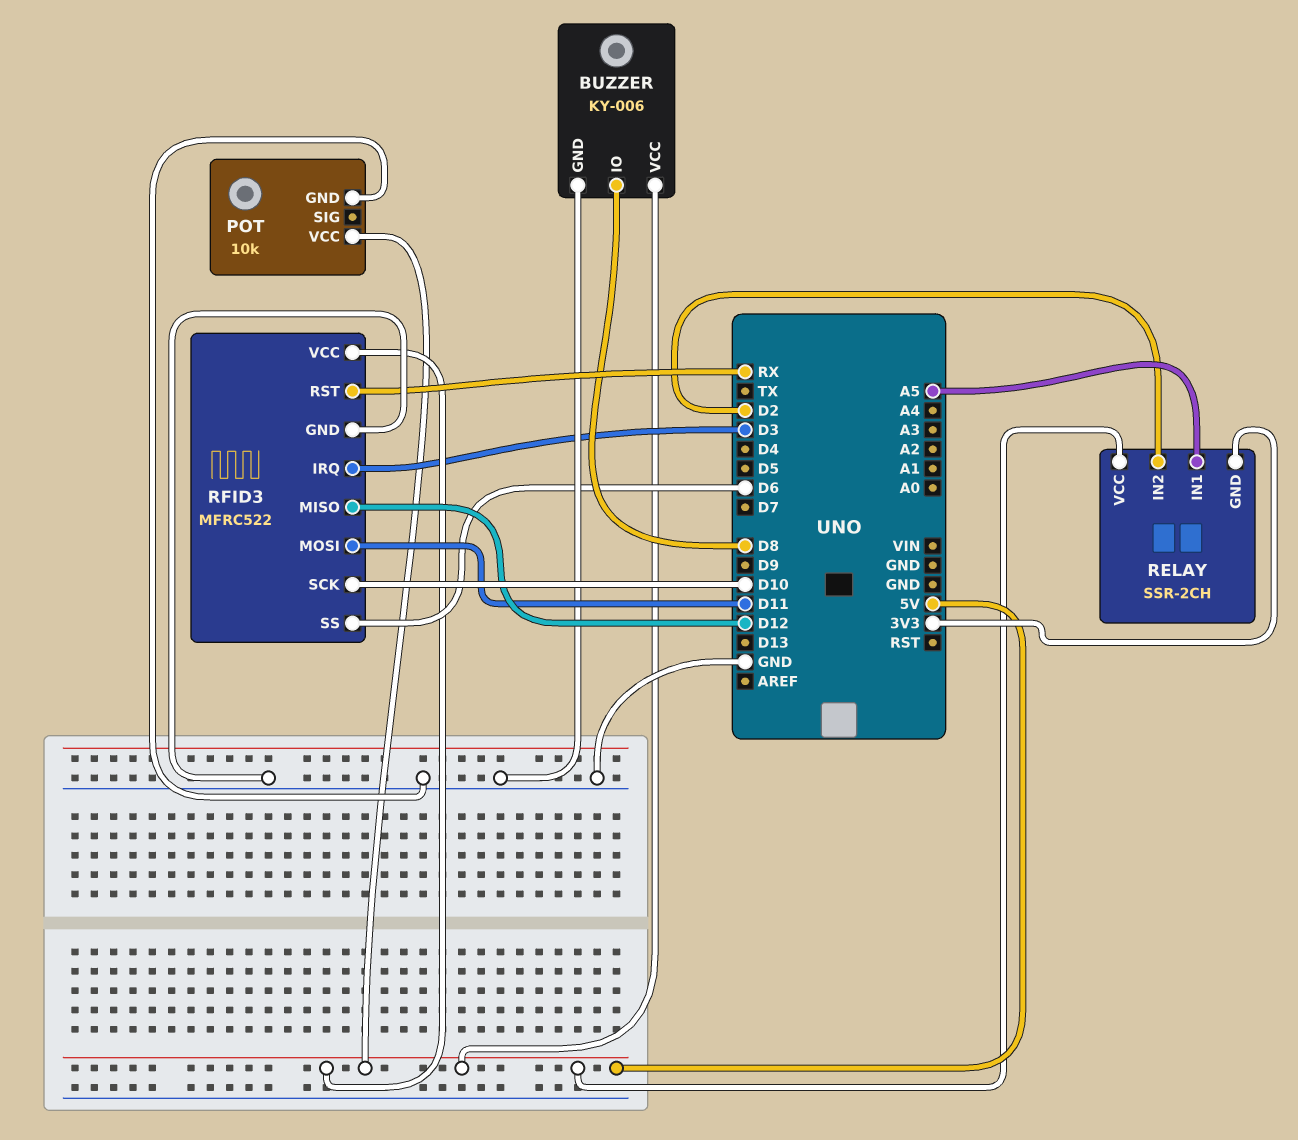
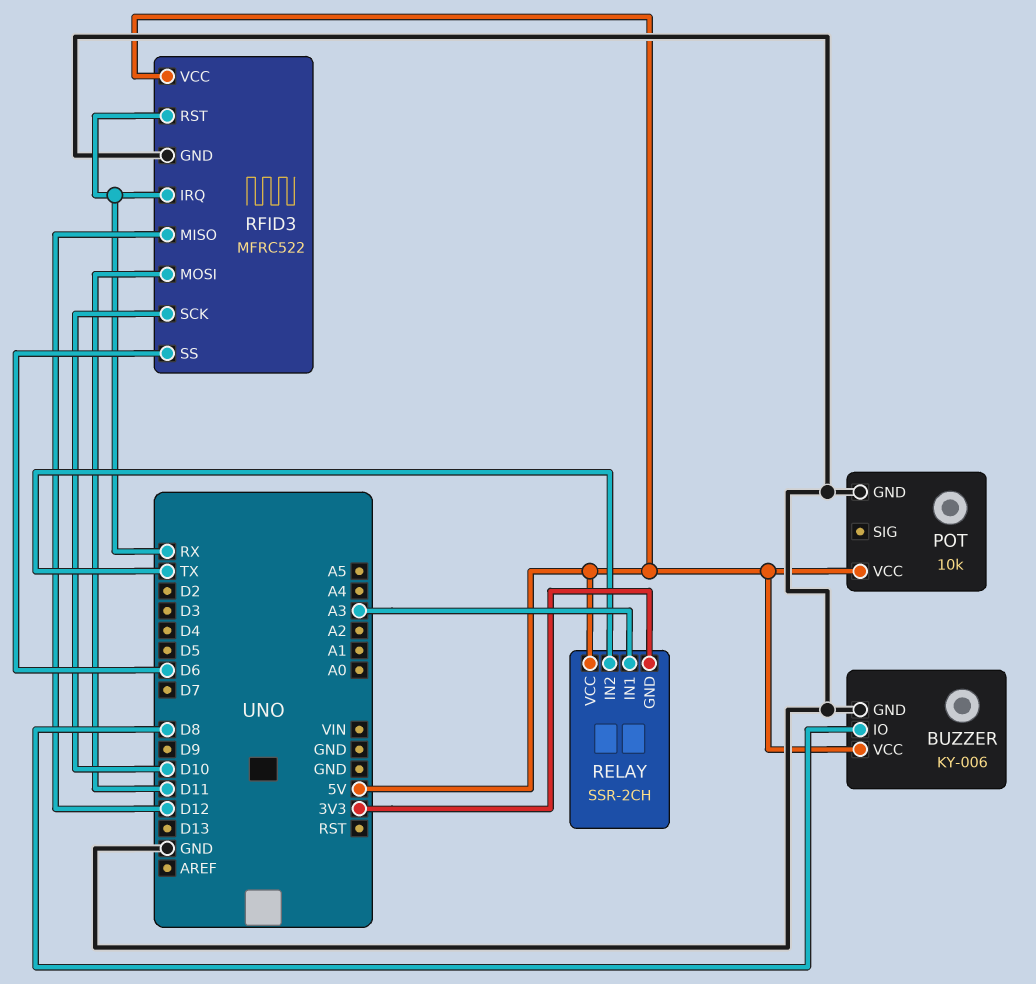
RELAY pin IN1: A5 -> A3
RELAY pin IN2: D2 -> TX
RFID3 pin IRQ: D3 -> RX

